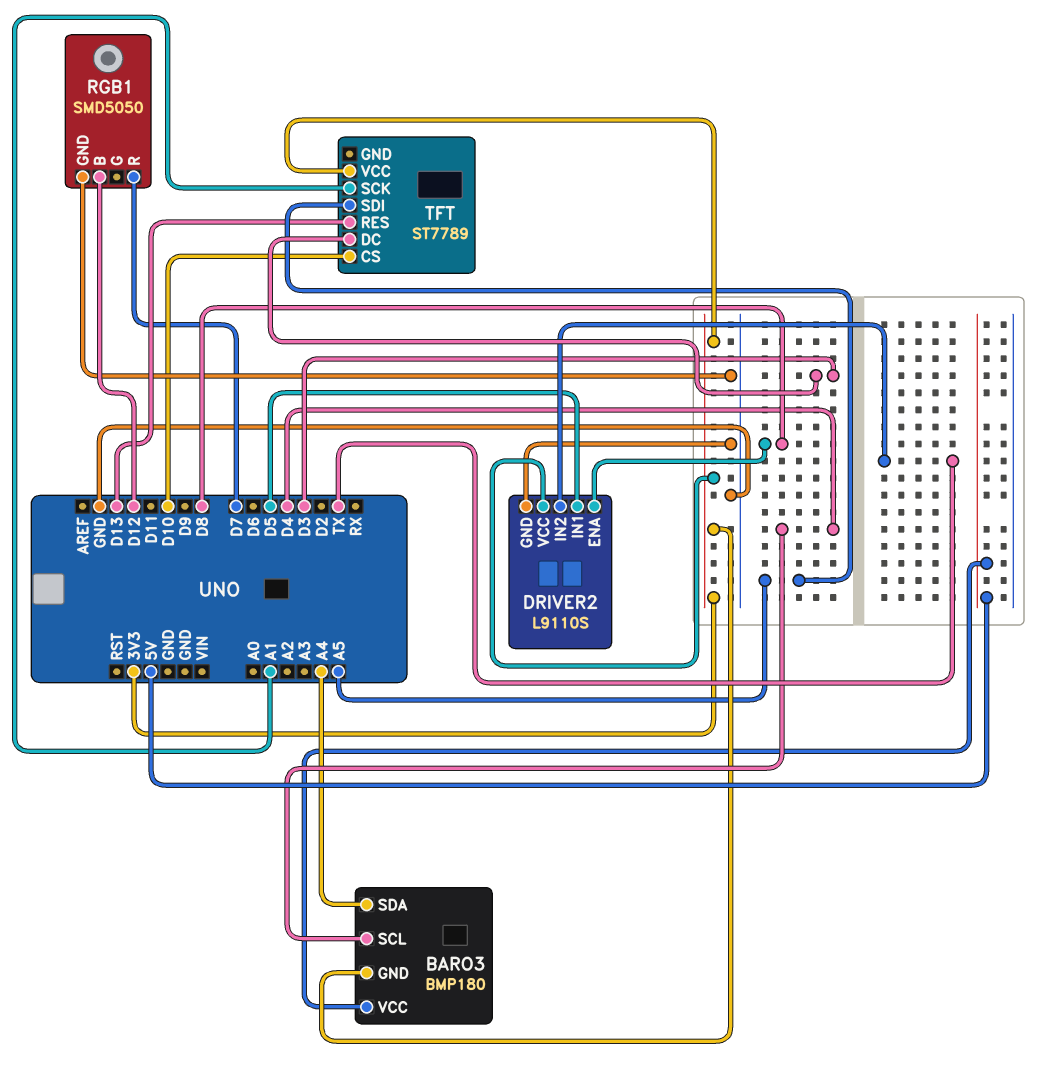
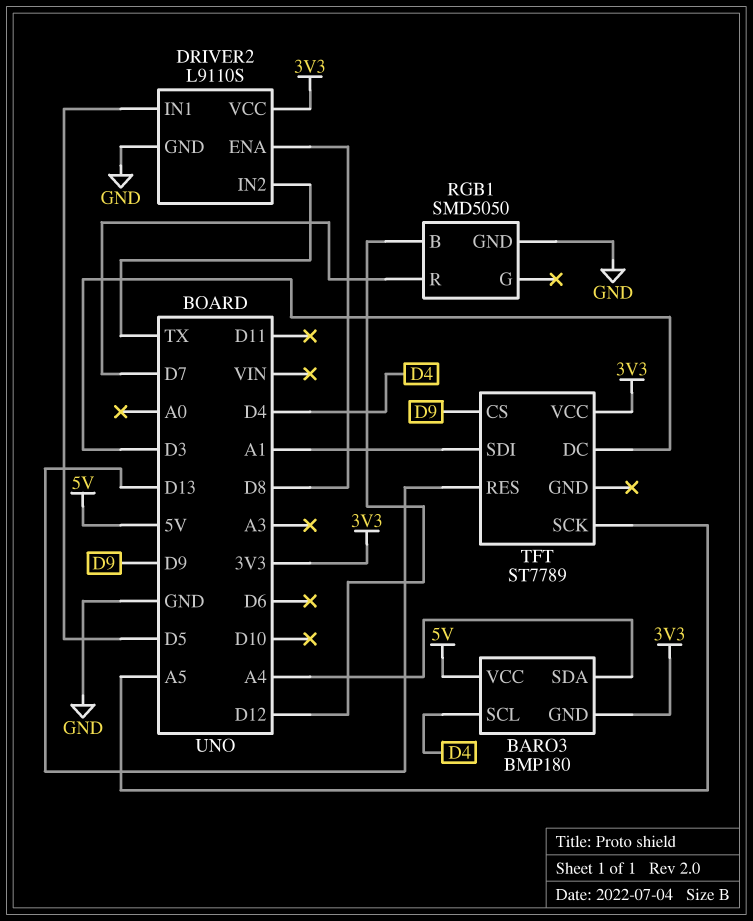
TFT pin CS: D10 -> D9
TFT pin SCK: A1 -> A5
TFT pin SDI: A5 -> A1

